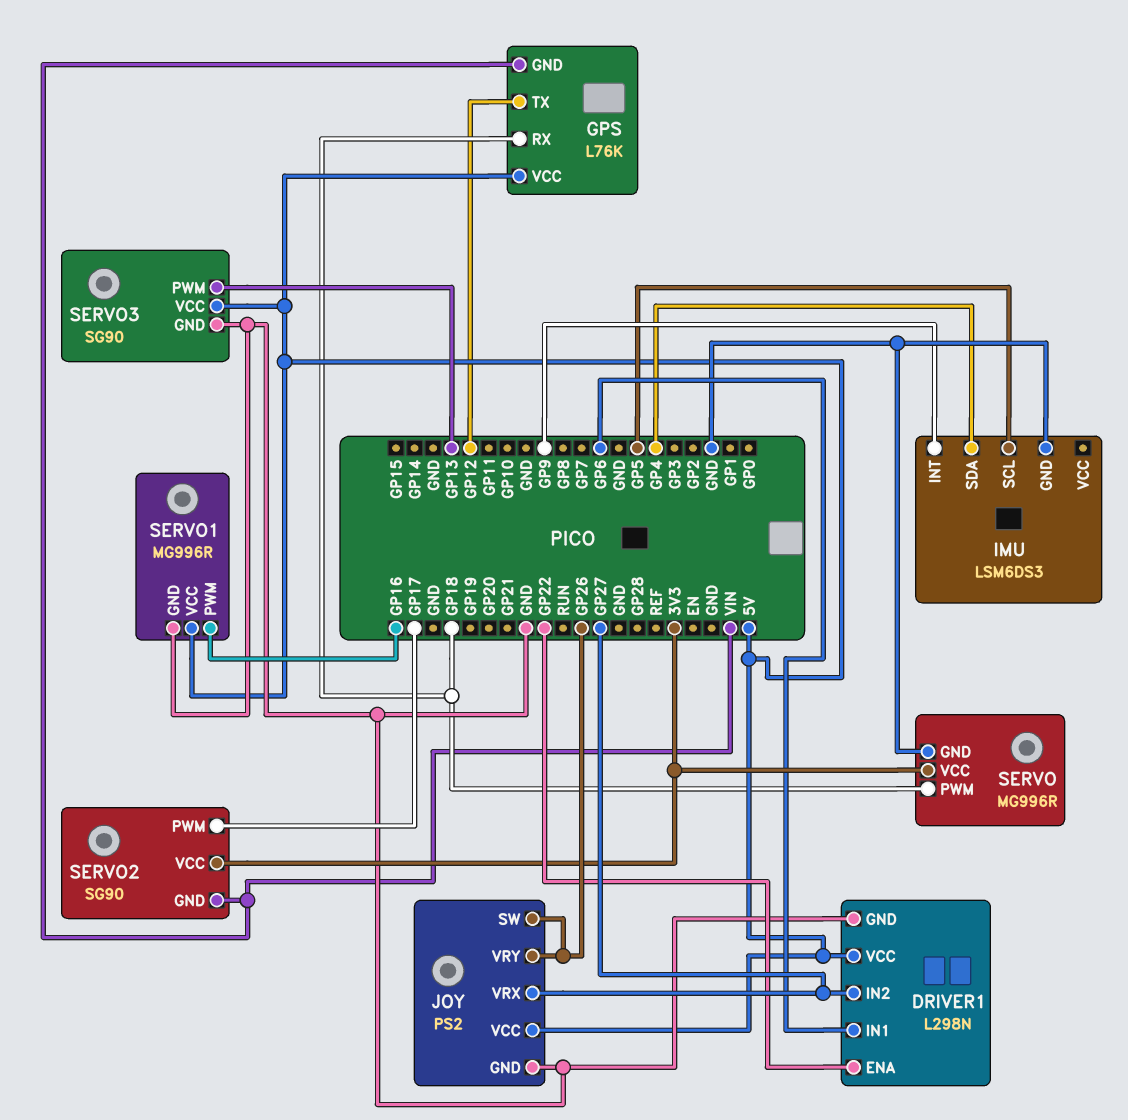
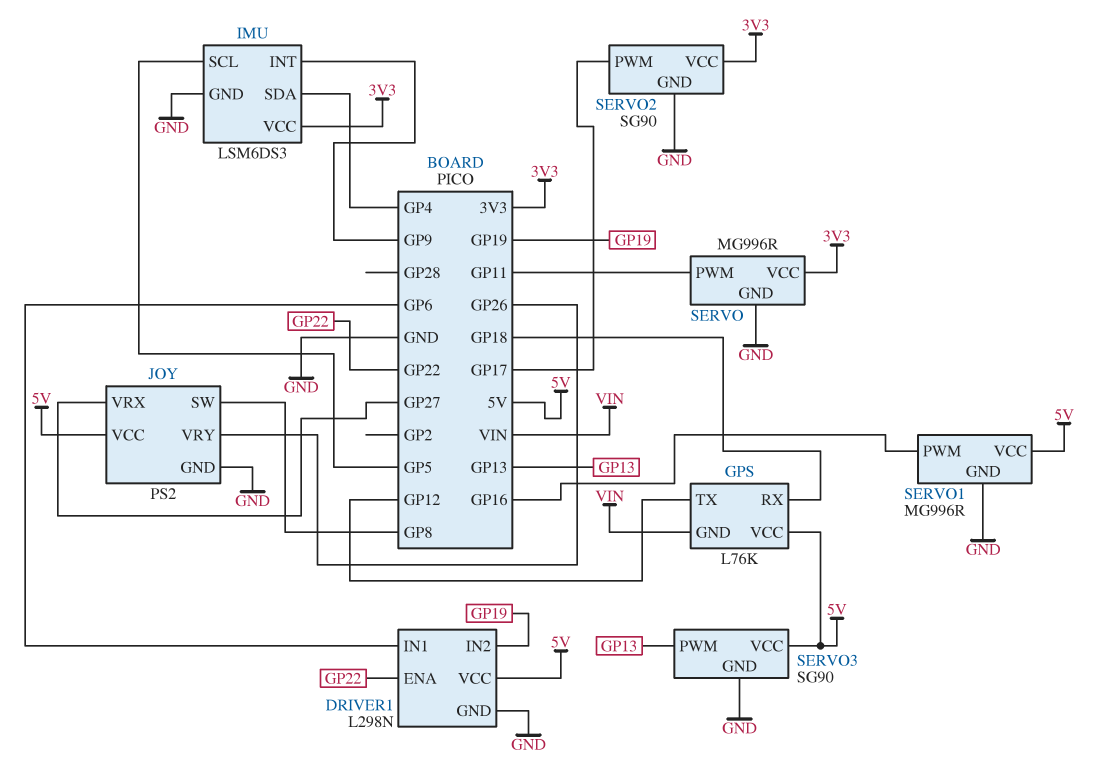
DRIVER1 pin IN2: GP27 -> GP19
IMU pin VCC: none -> 3V3
JOY pin SW: GP26 -> GP8
SERVO pin PWM: GP18 -> GP11
SERVO2 pin GND: VIN -> GND

